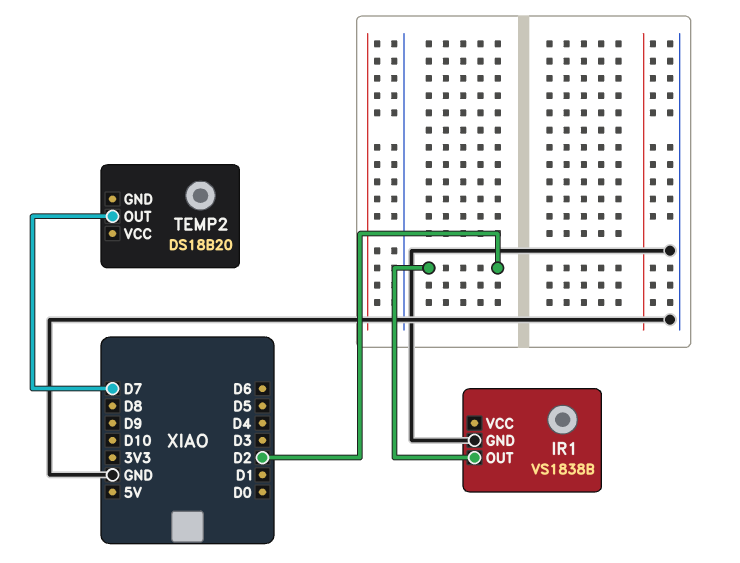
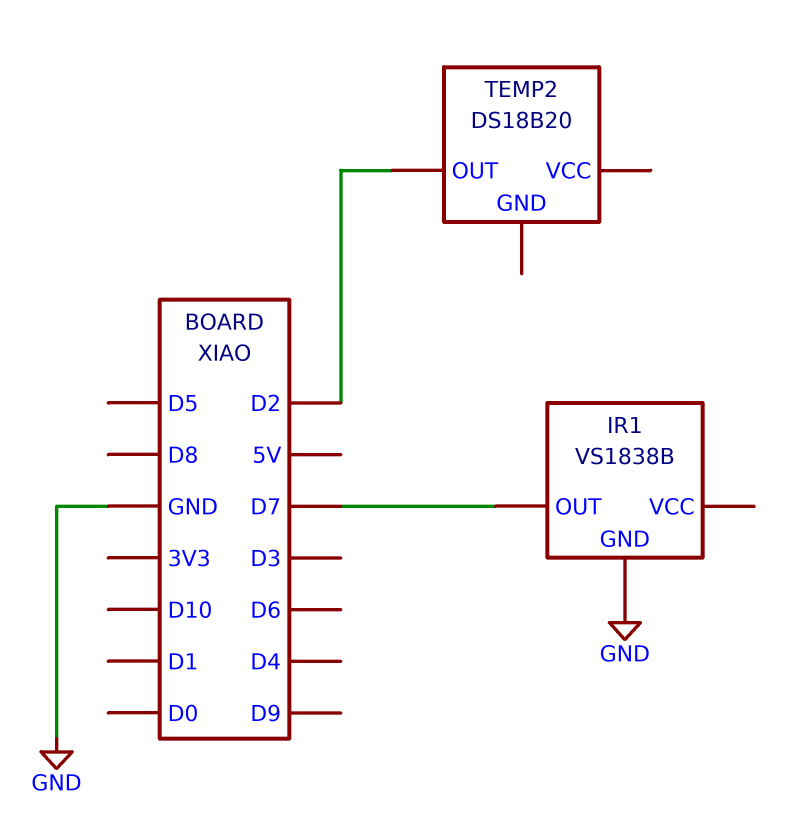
IR1 pin OUT: D2 -> D7
TEMP2 pin OUT: D7 -> D2

